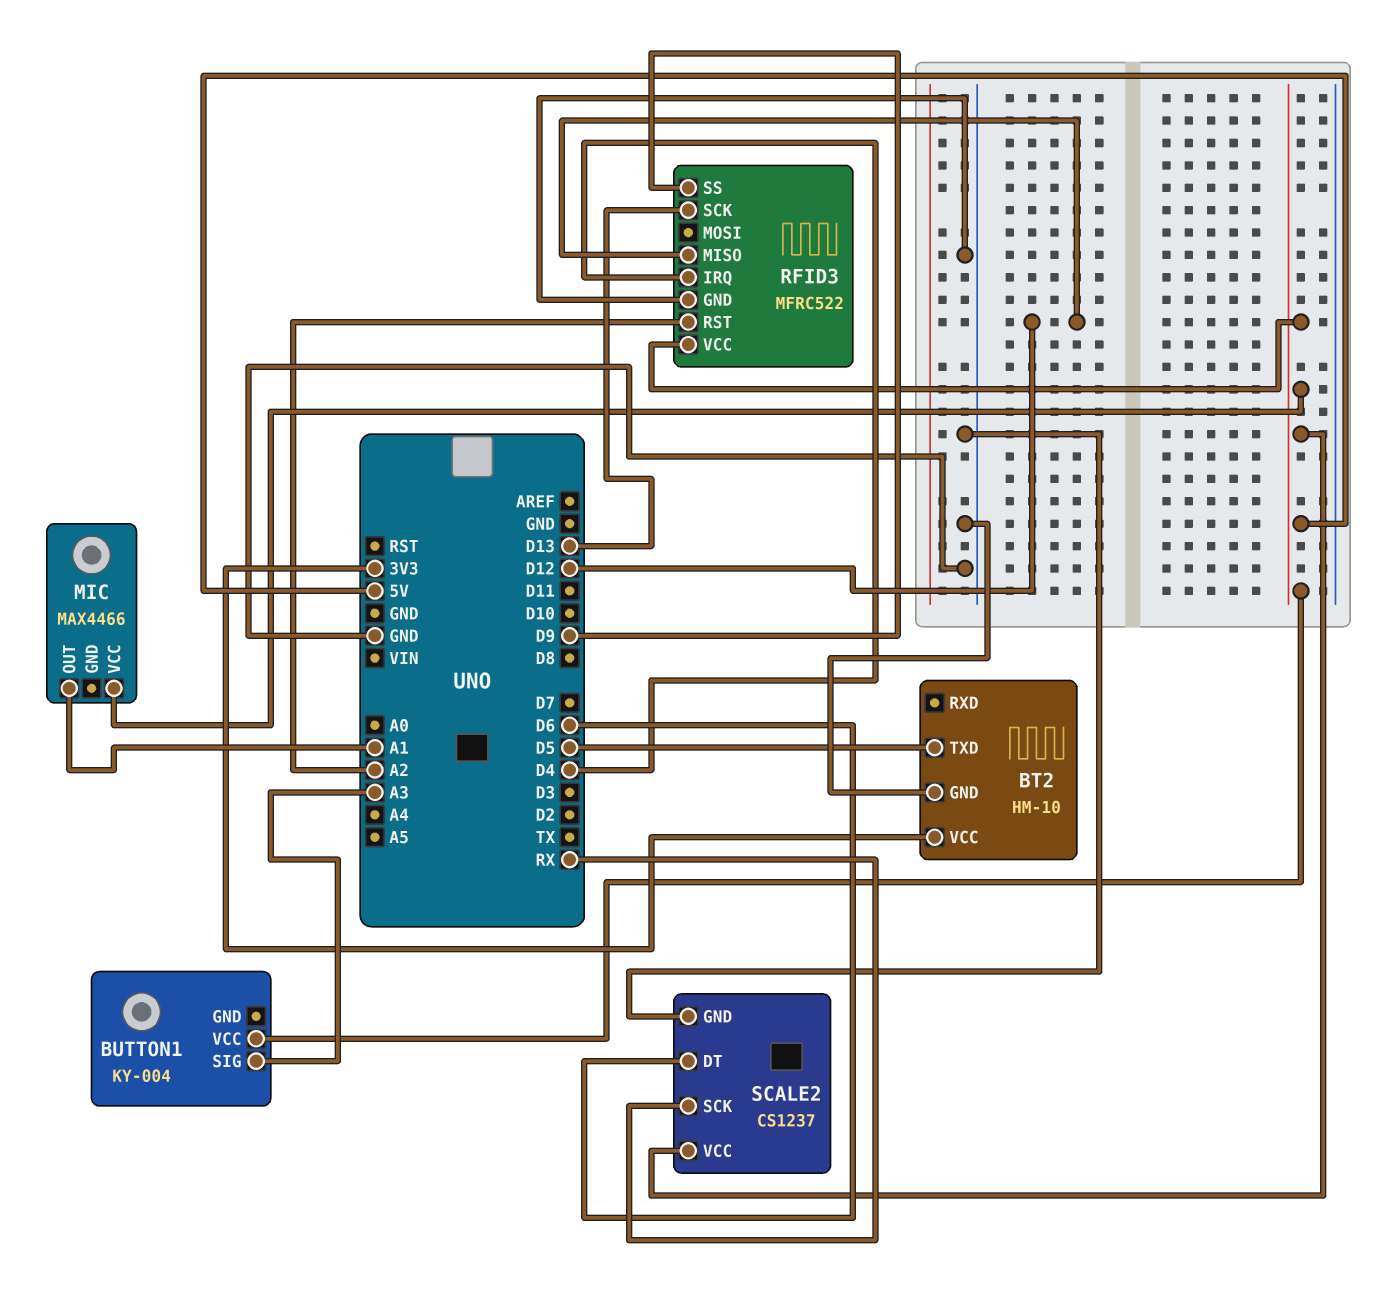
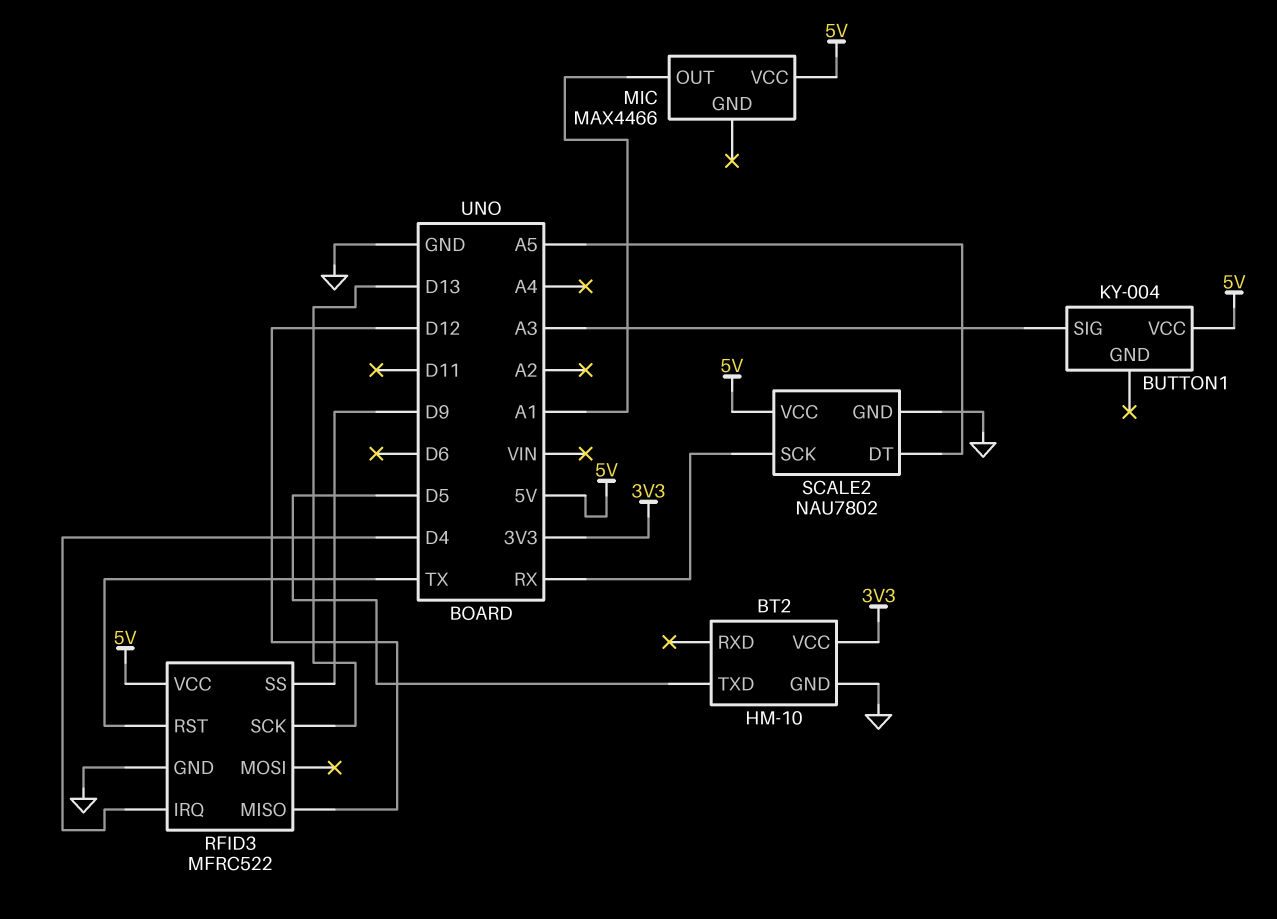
RFID3 pin RST: A2 -> TX
SCALE2: CS1237 -> NAU7802
SCALE2 pin DT: D6 -> A5

